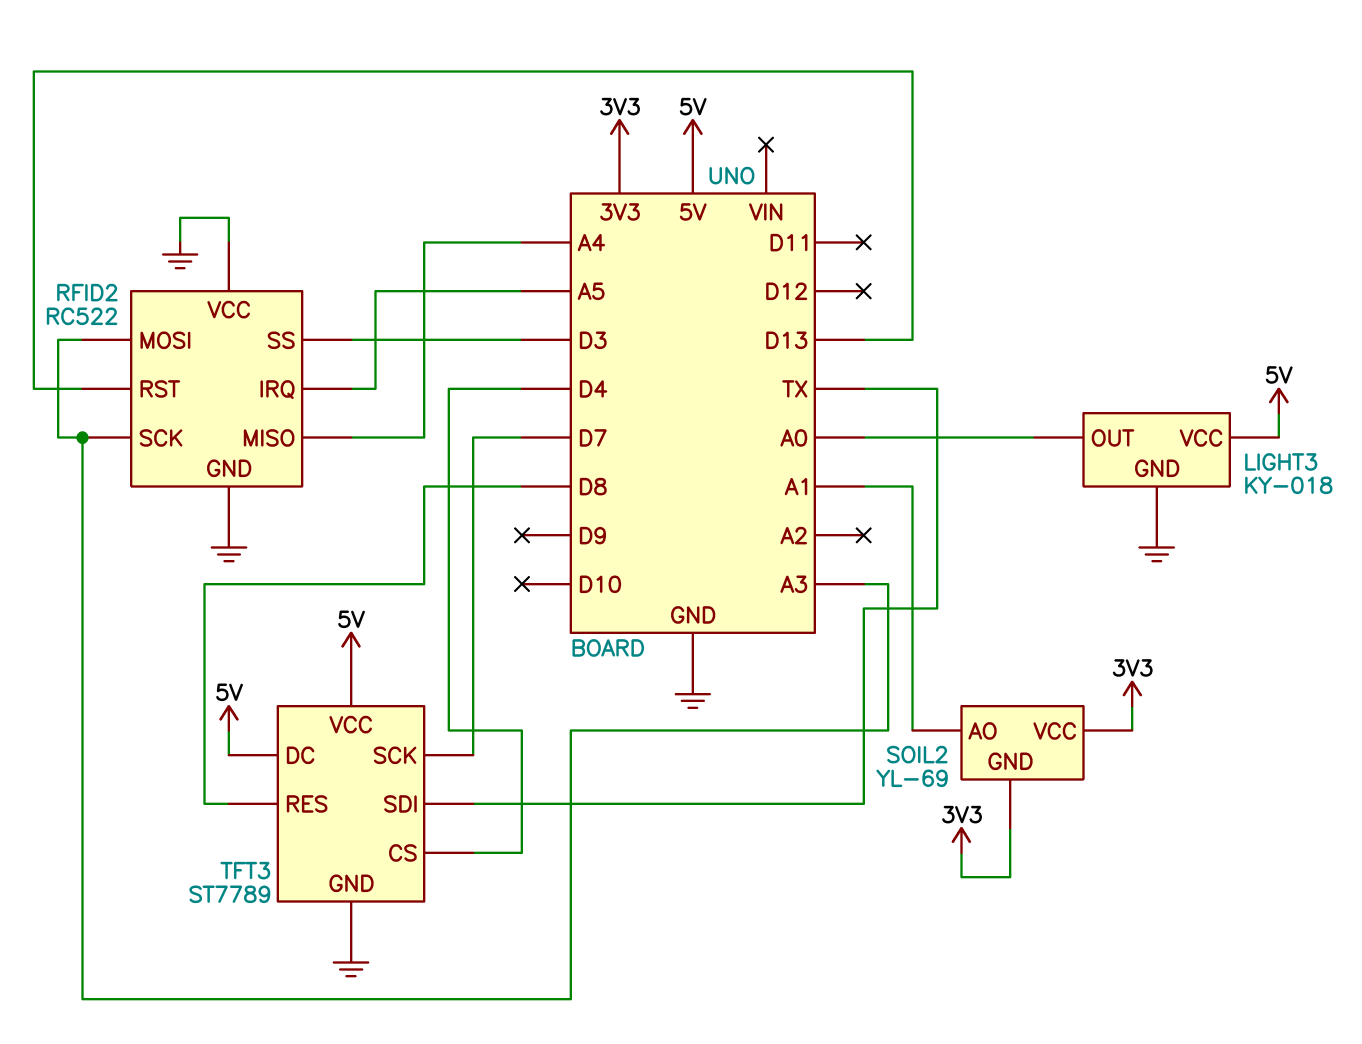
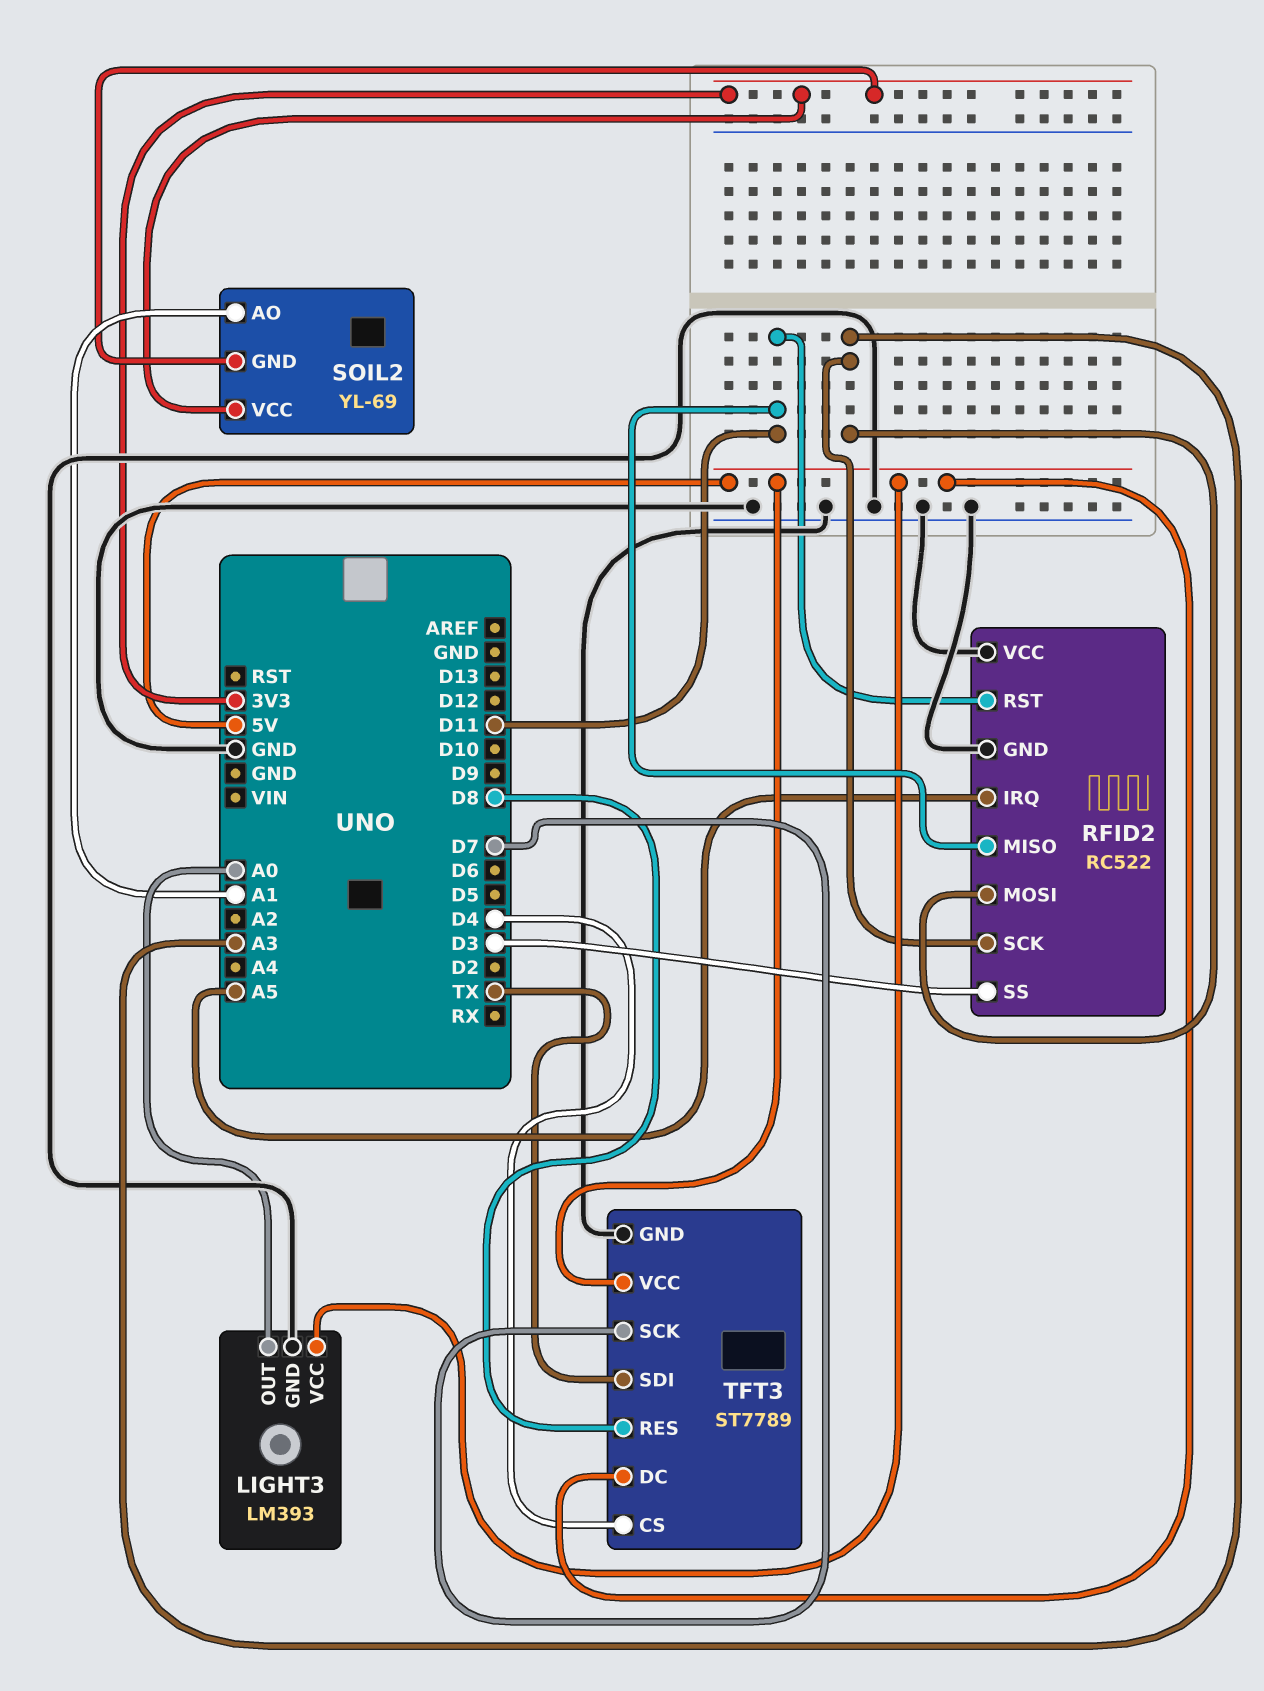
LIGHT3: KY-018 -> LM393
RFID2 pin MISO: A4 -> D11
RFID2 pin RST: D13 -> D11

